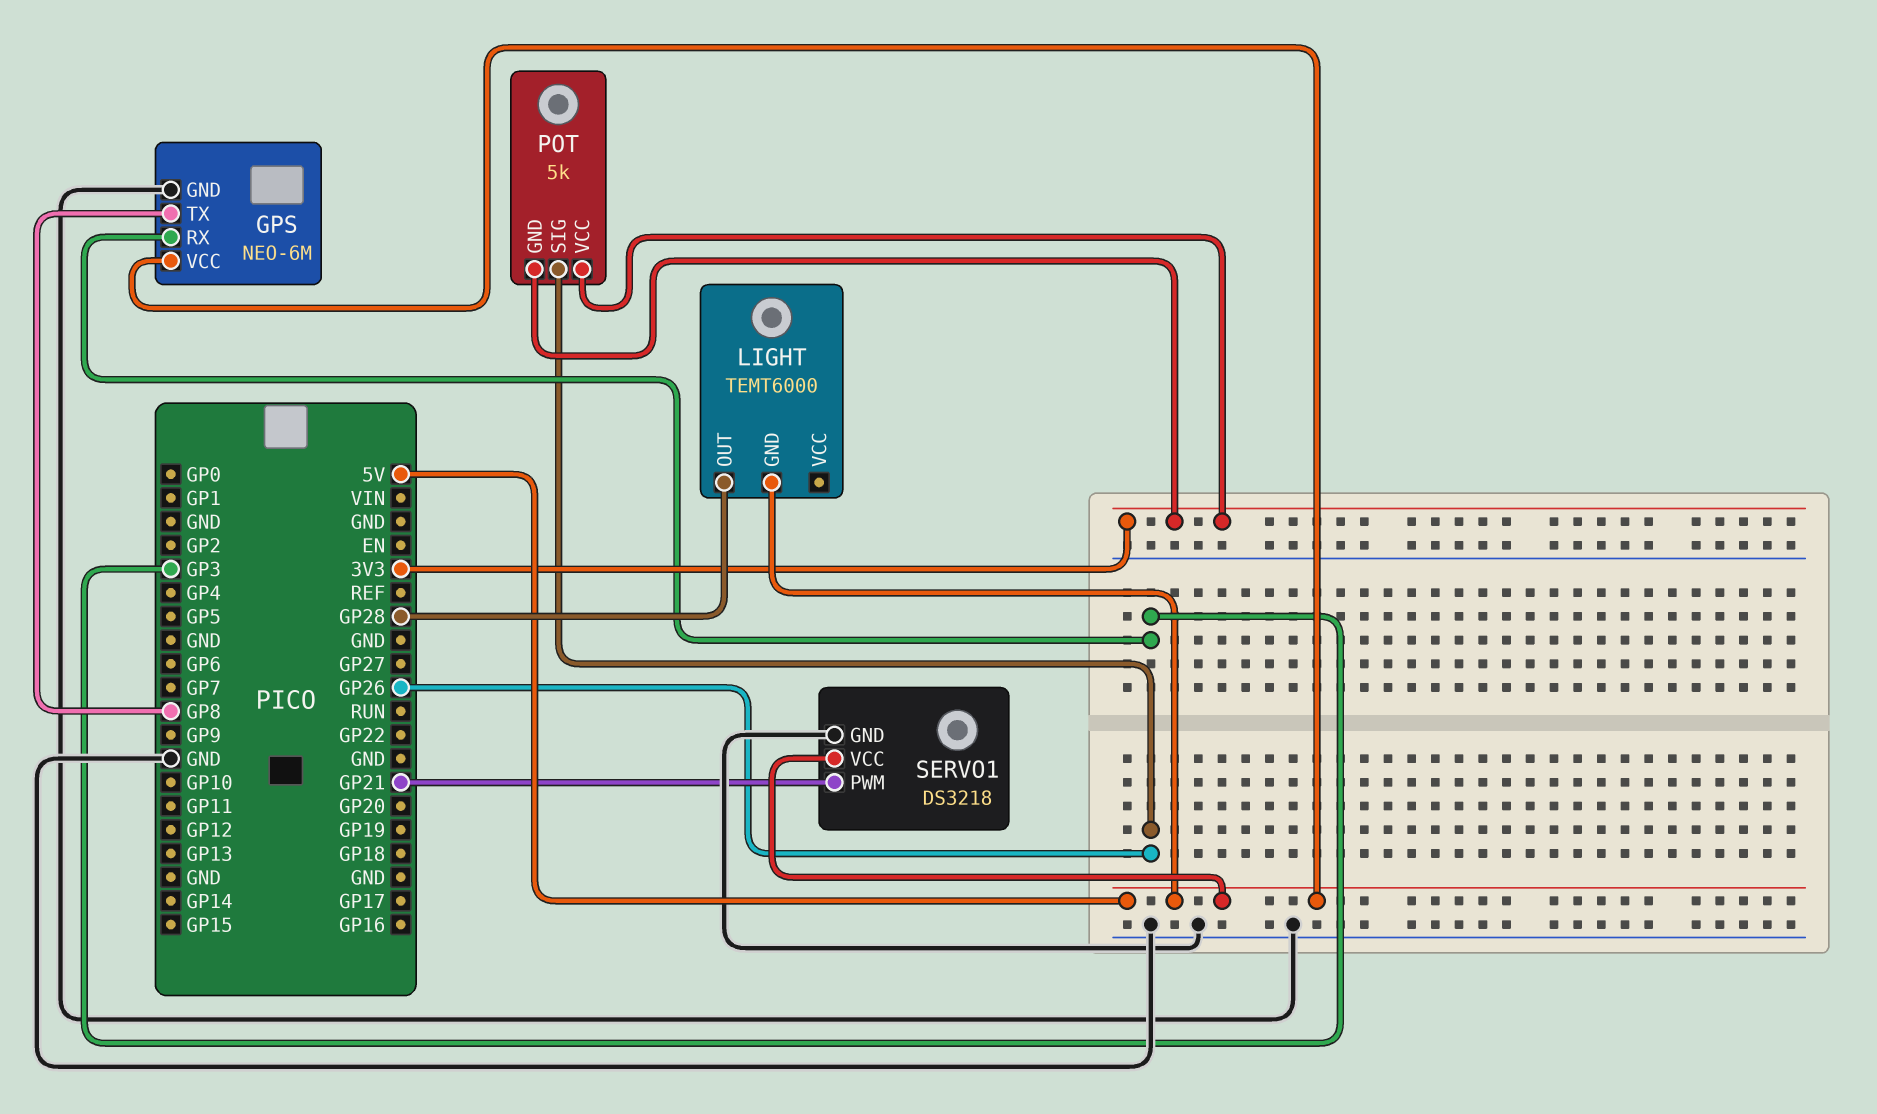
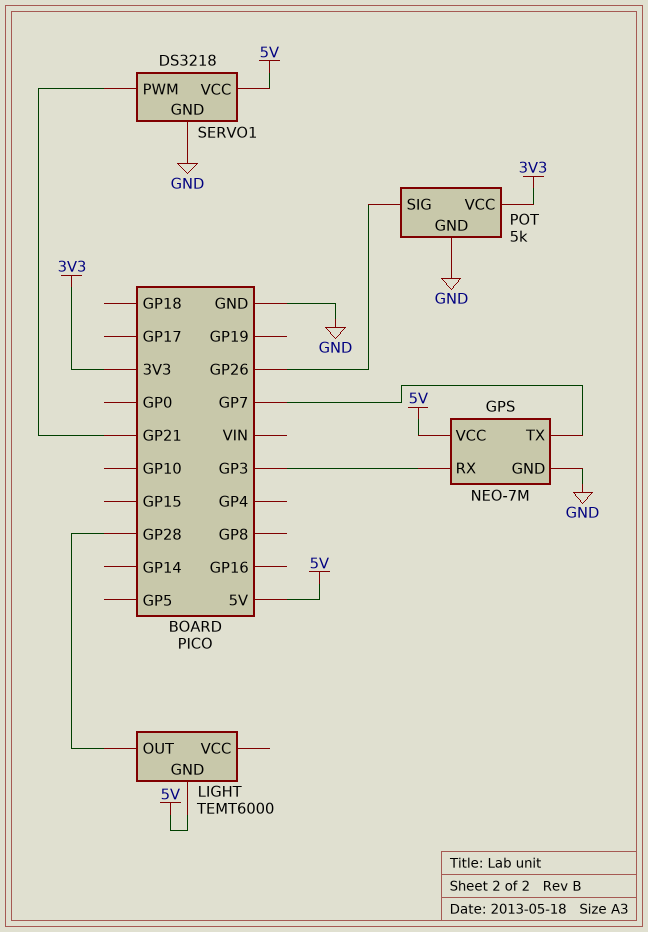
GPS: NEO-6M -> NEO-7M
GPS pin TX: GP8 -> GP7
POT pin GND: 3V3 -> GND

